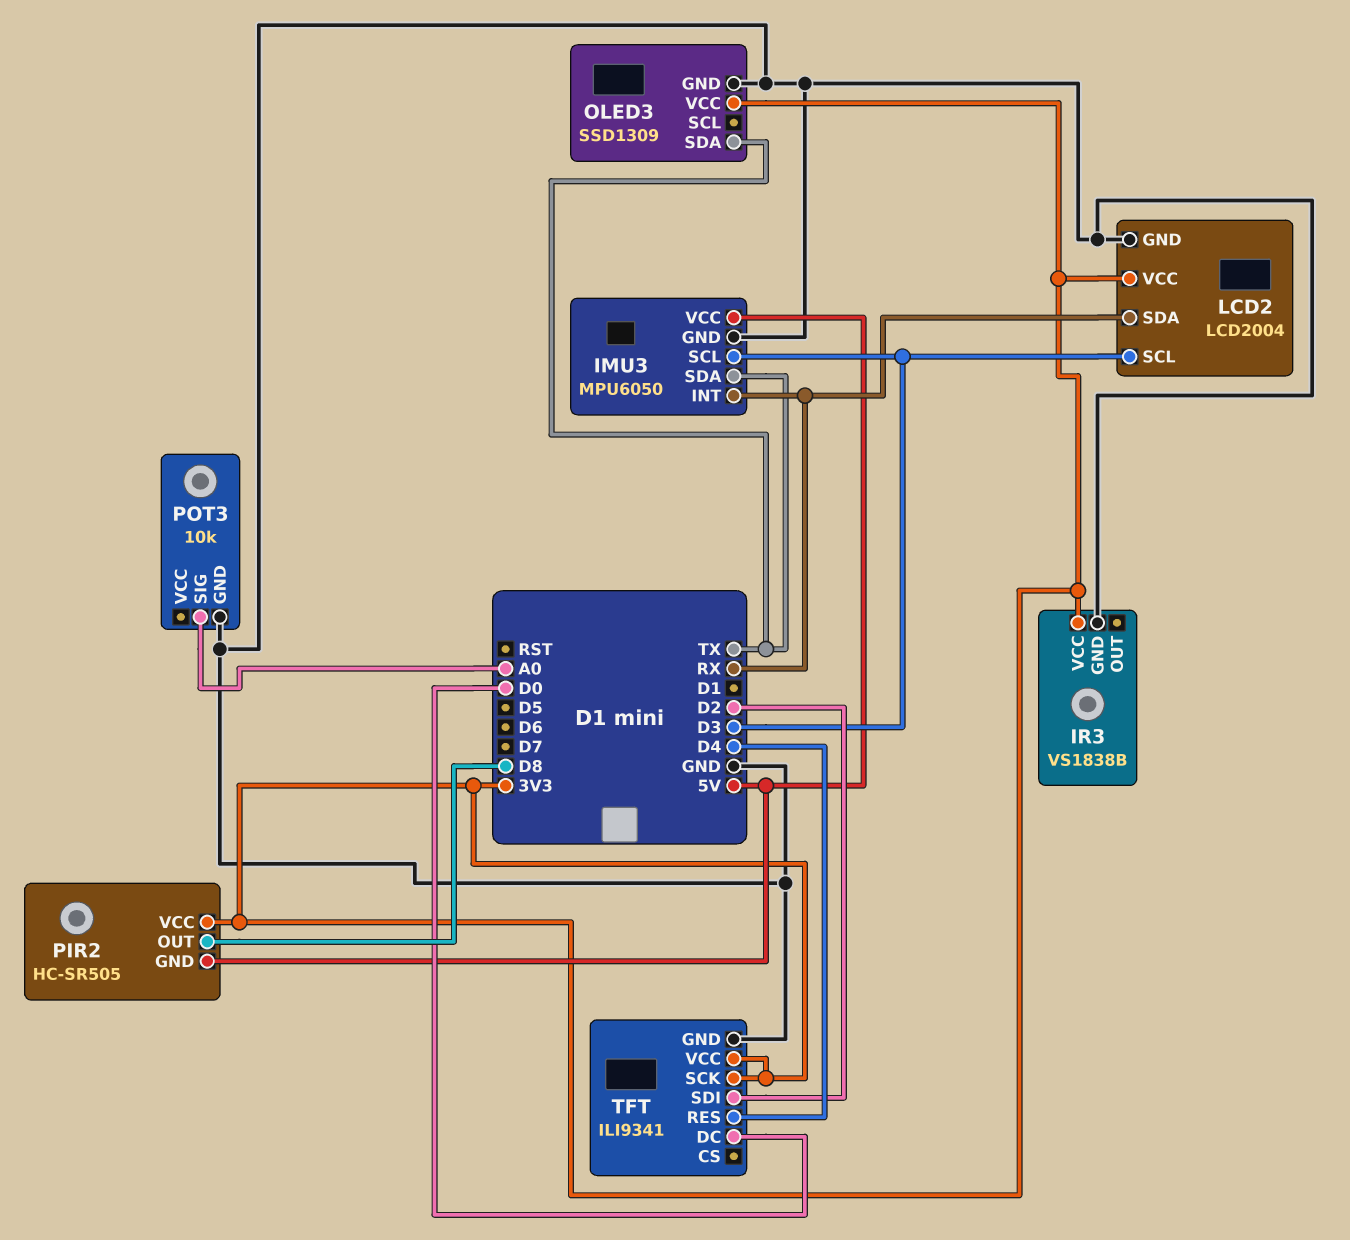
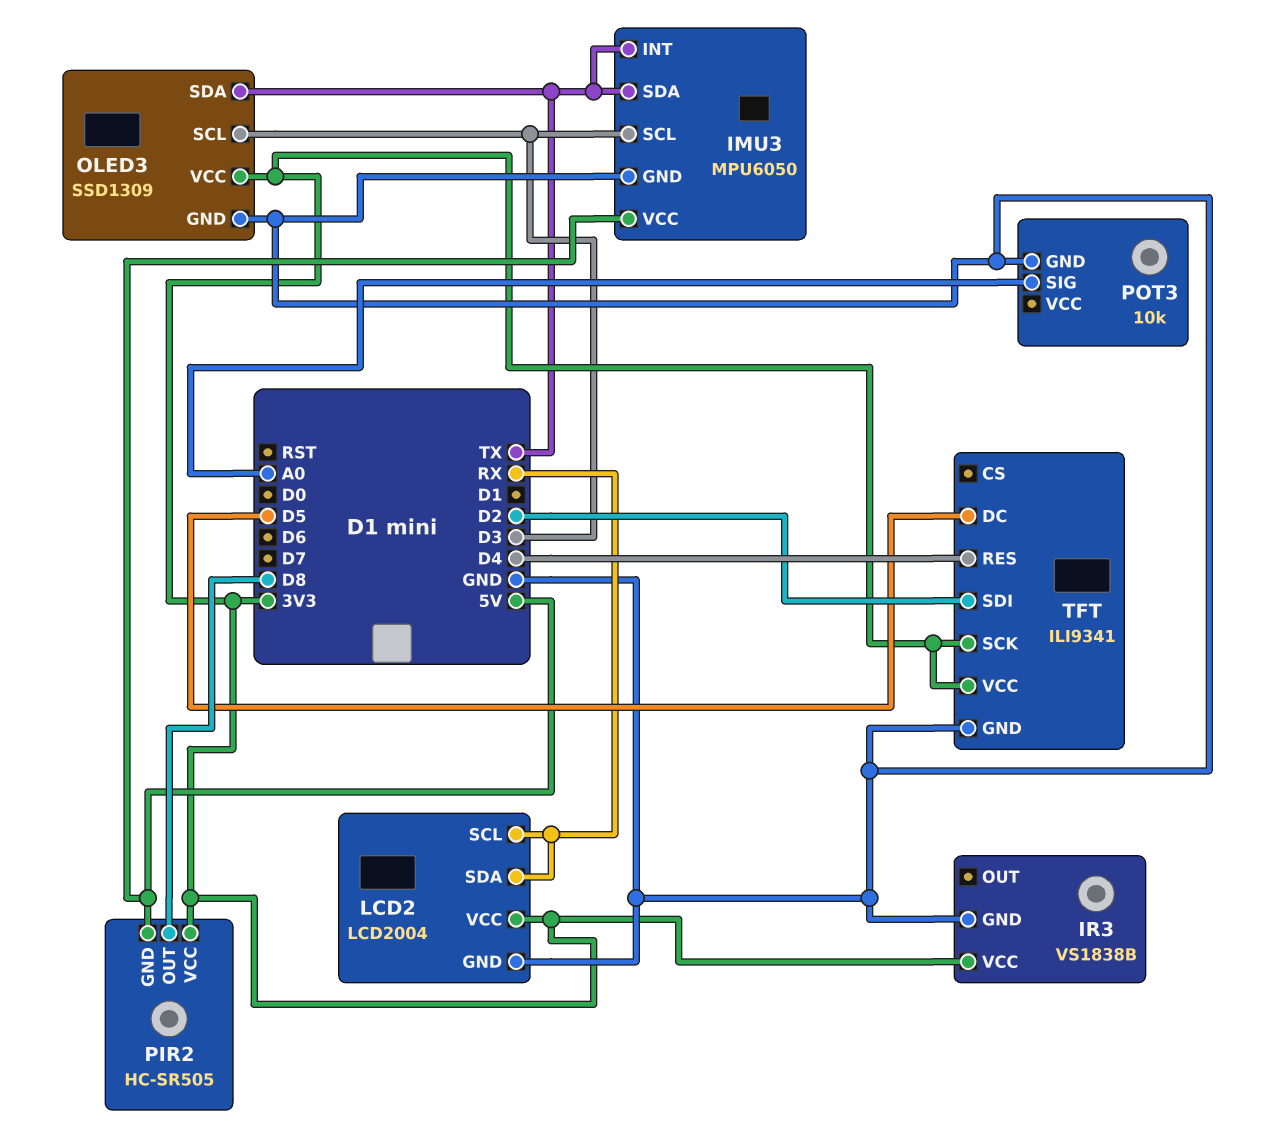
IMU3 pin INT: RX -> TX
LCD2 pin SCL: D3 -> RX
OLED3 pin SCL: none -> D3
TFT pin DC: D0 -> D5

